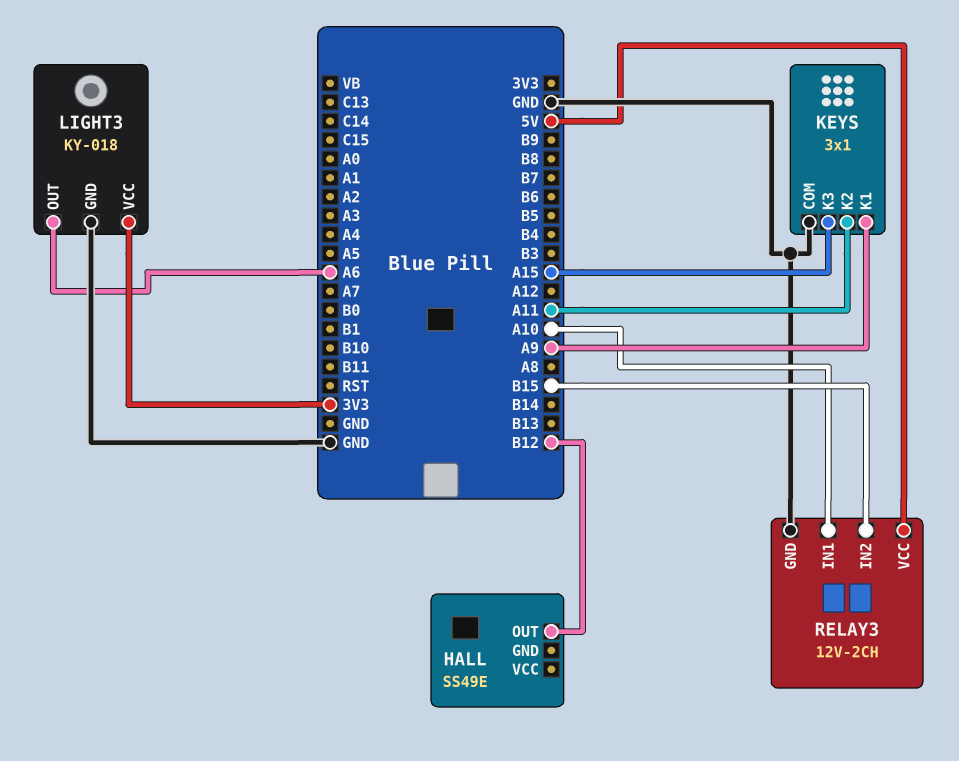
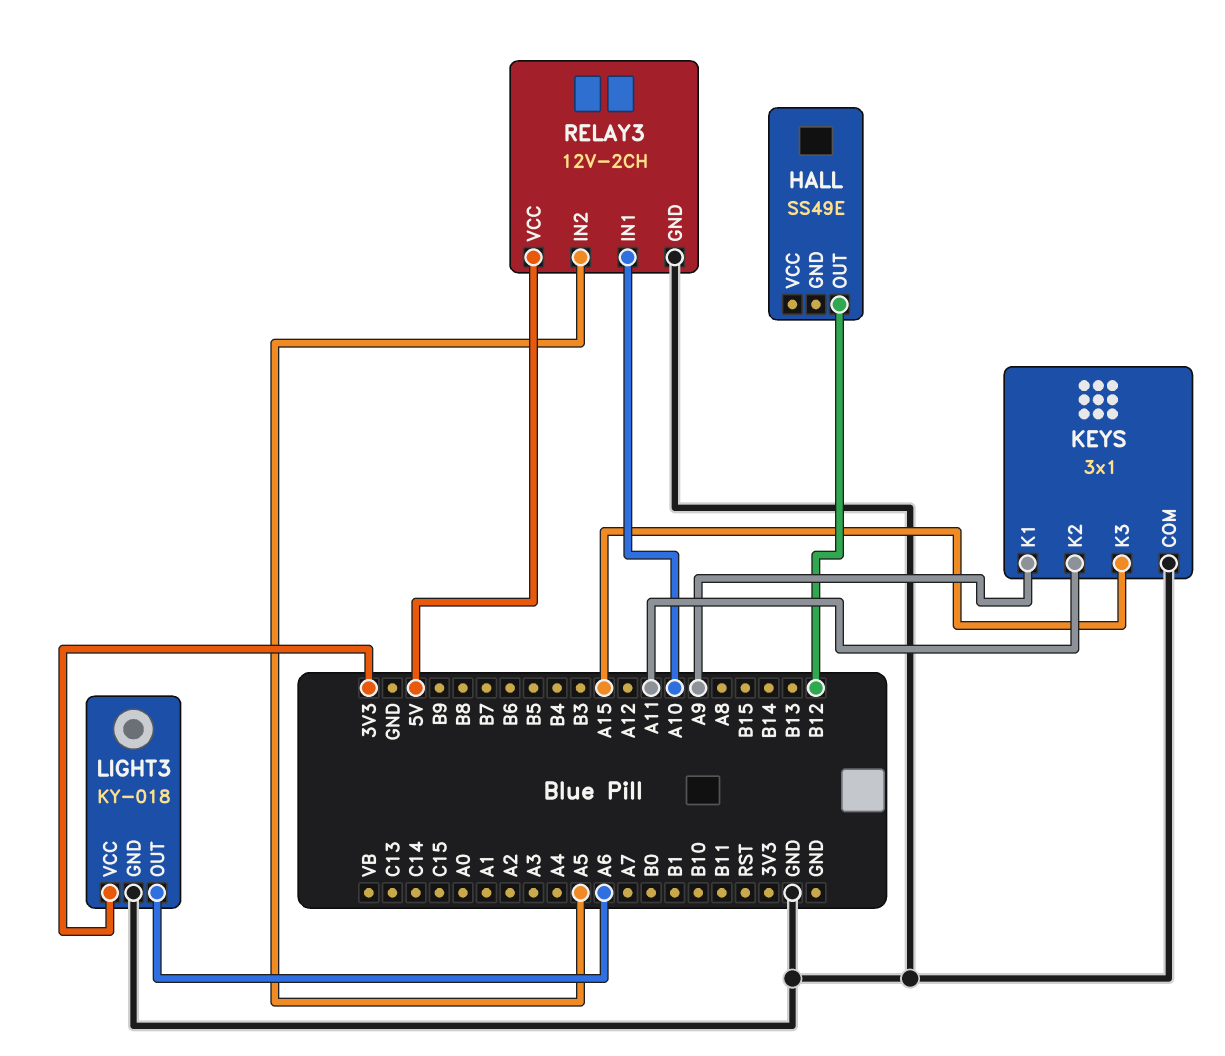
RELAY3 pin IN2: B15 -> A5

